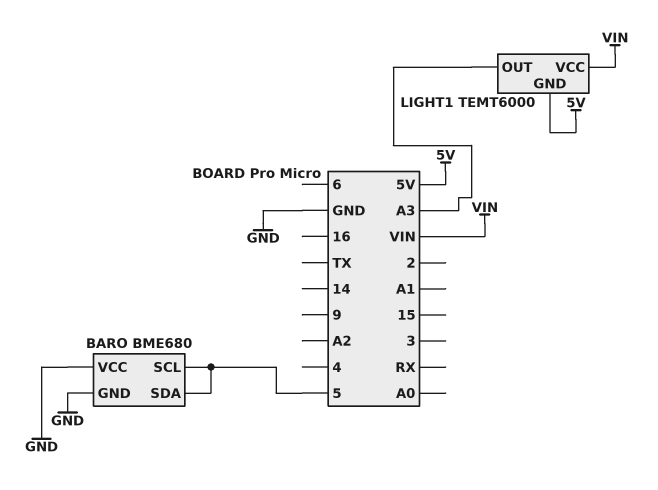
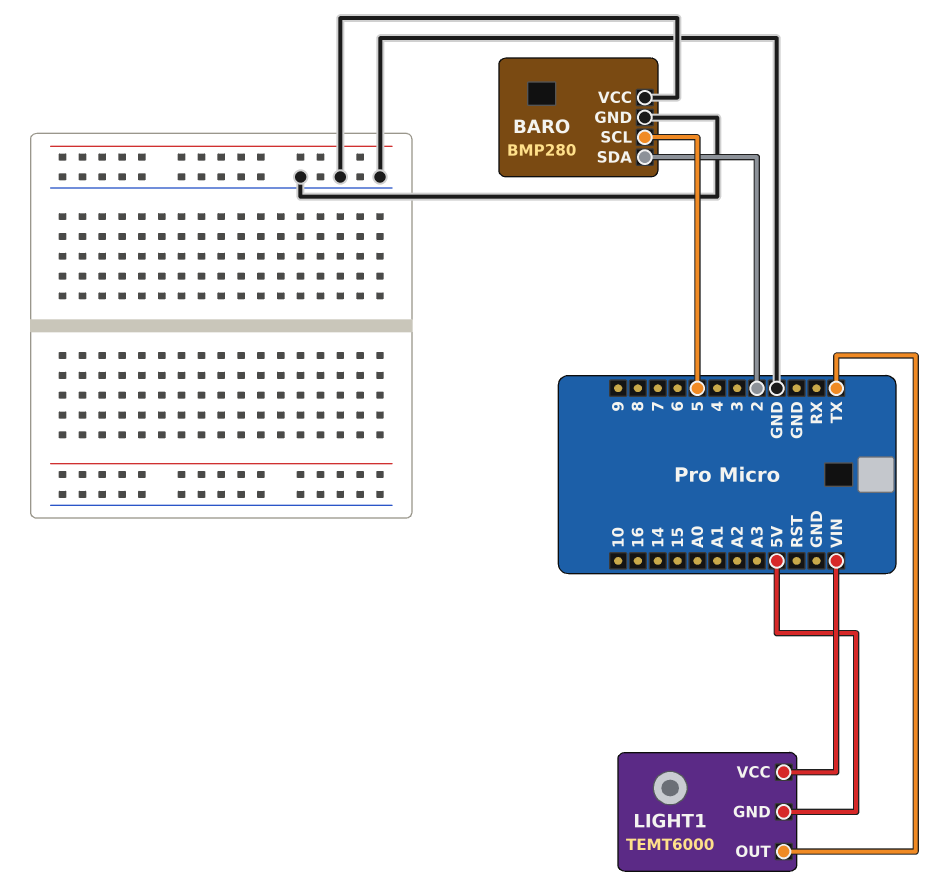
BARO: BME680 -> BMP280
BARO pin SDA: 5 -> 2
LIGHT1 pin OUT: A3 -> TX

